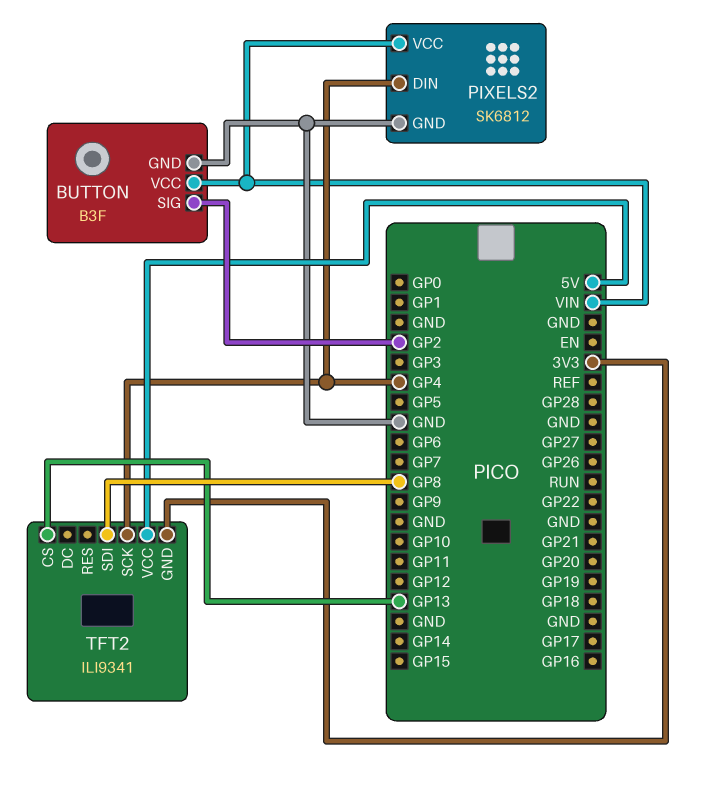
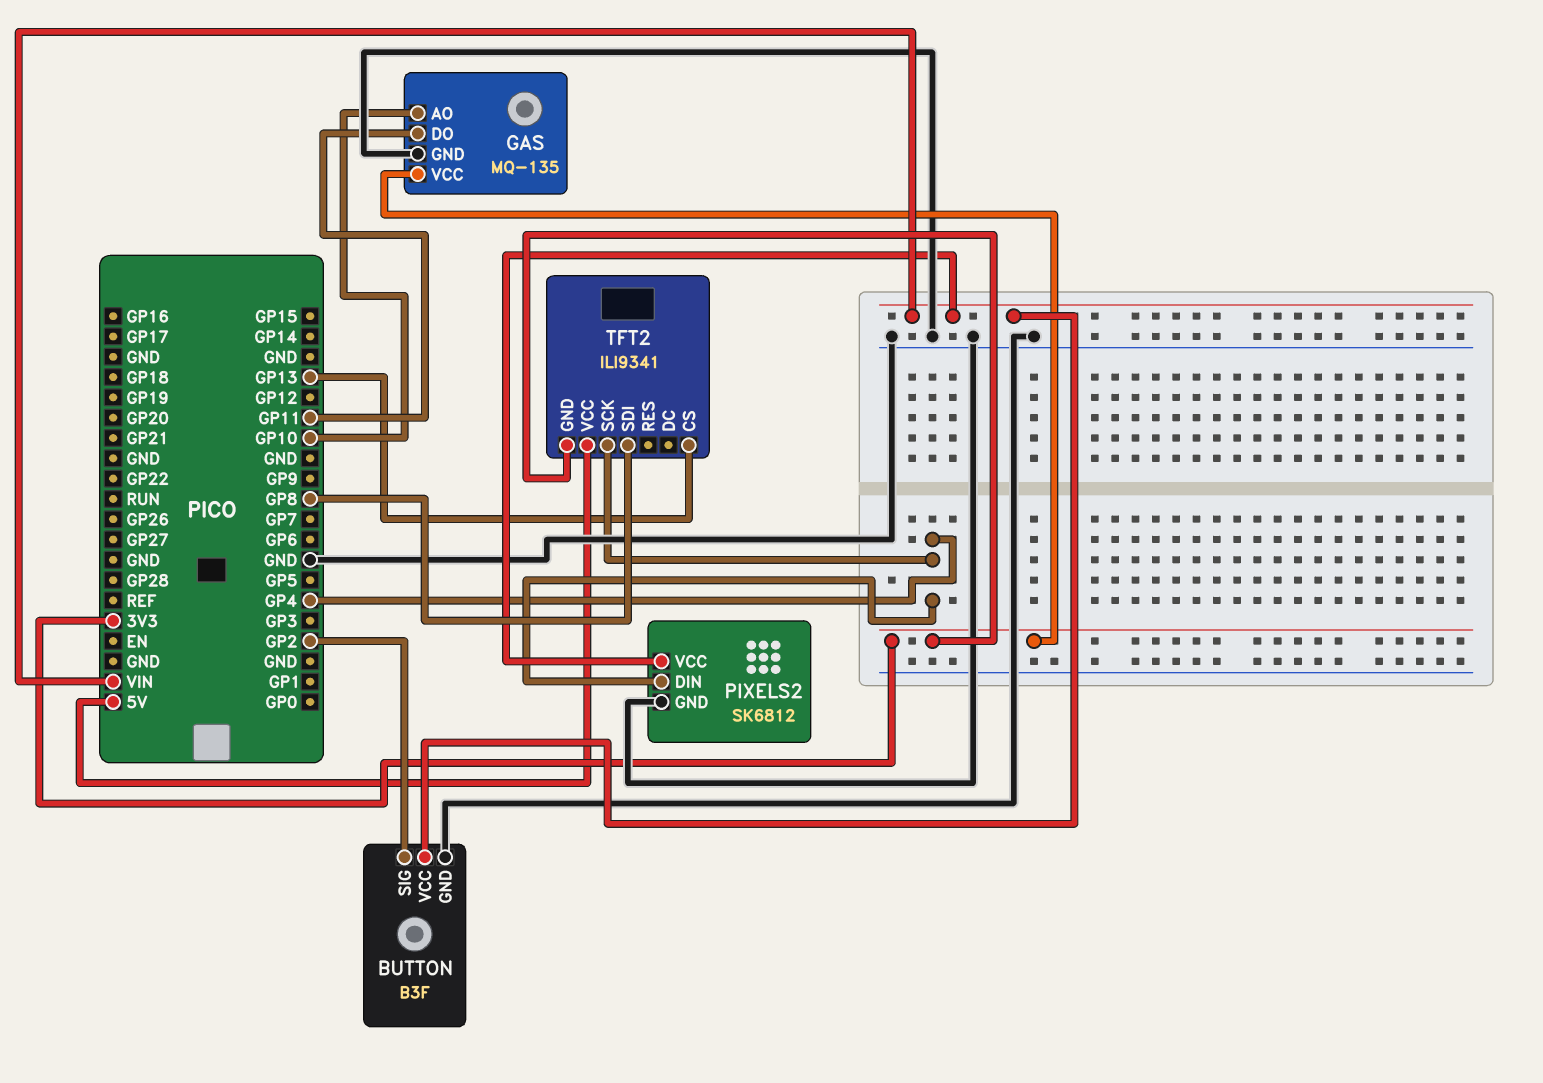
GAS: none -> MQ-135
GAS pin AO: none -> GP10
GAS pin DO: none -> GP11
GAS pin GND: none -> GND
GAS pin VCC: none -> 3V3

